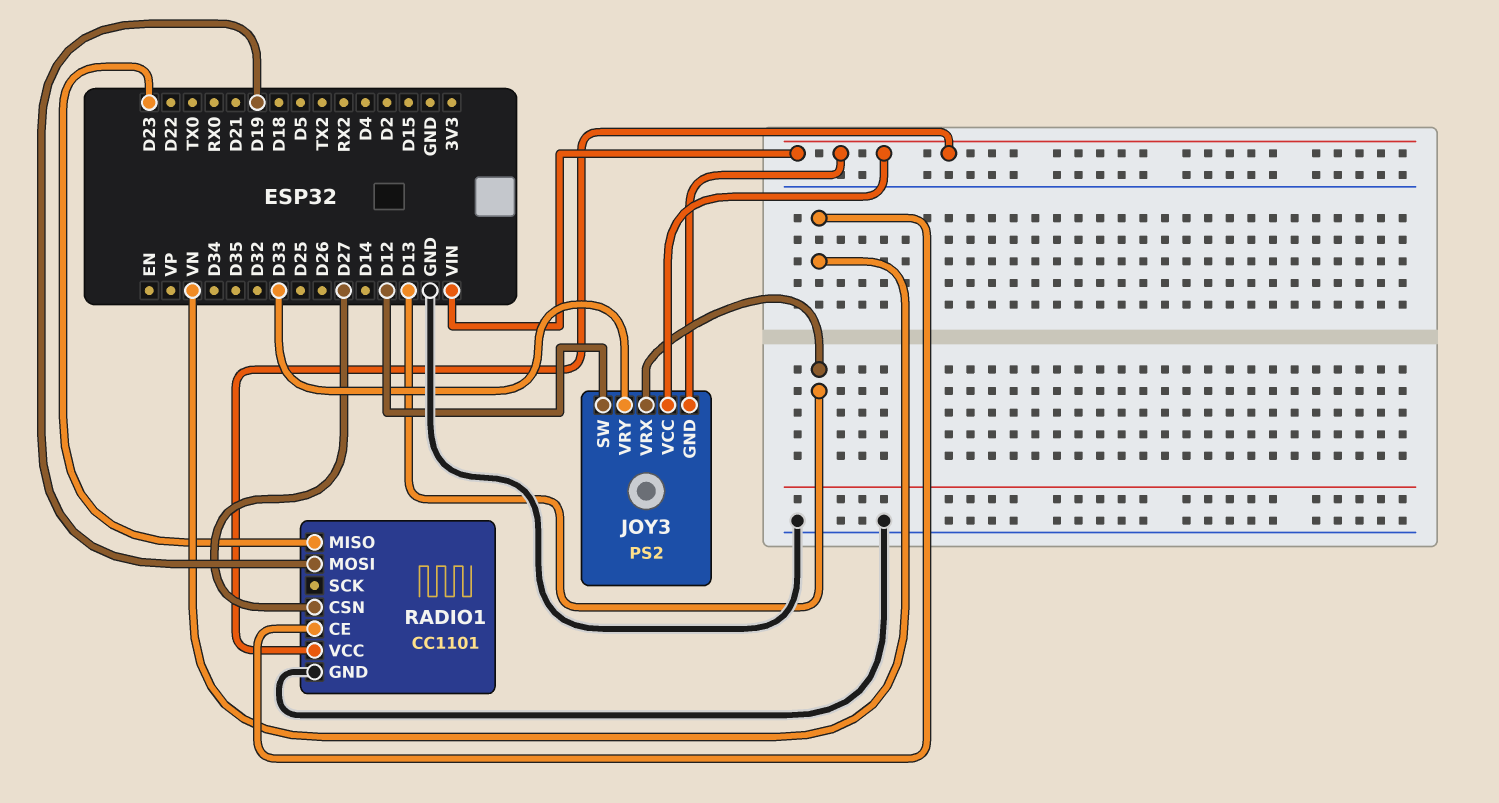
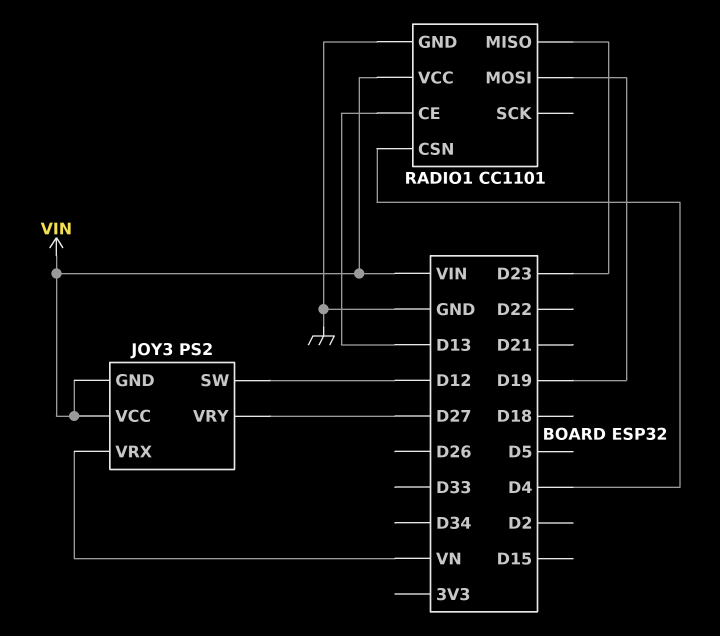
JOY3 pin VRX: D13 -> VN
JOY3 pin VRY: D33 -> D27
RADIO1 pin CE: VN -> D13
RADIO1 pin CSN: D27 -> D4

